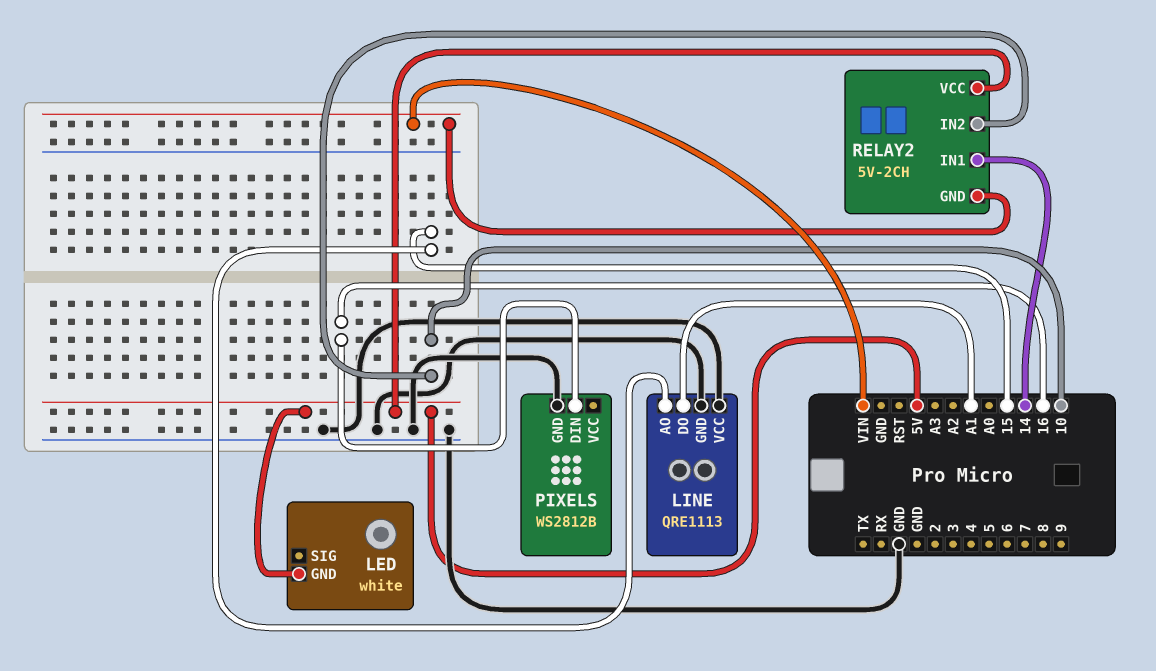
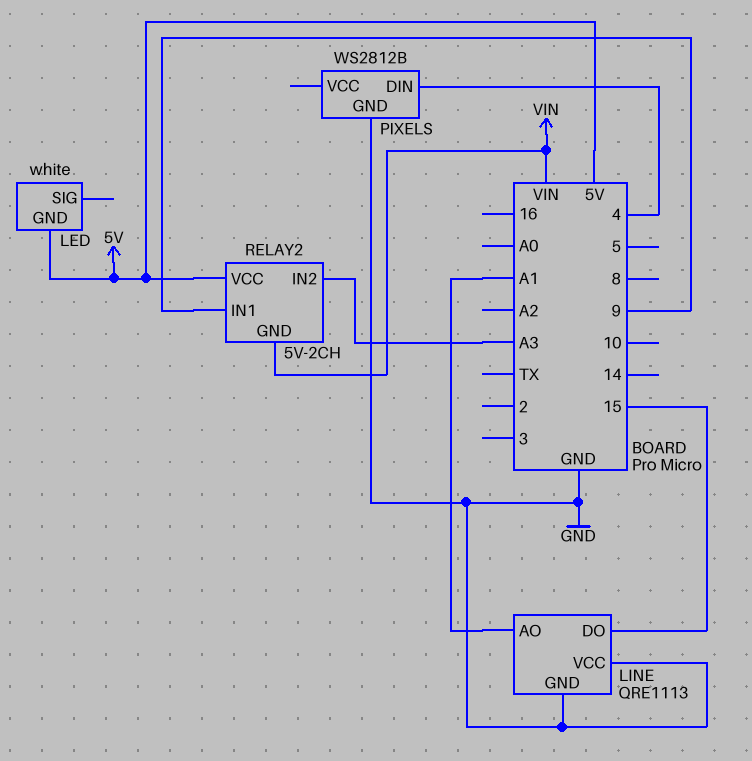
LINE pin AO: 15 -> A1
LINE pin DO: A1 -> 15
PIXELS pin DIN: 16 -> 4
RELAY2 pin IN1: 14 -> 9
RELAY2 pin IN2: 10 -> A3

